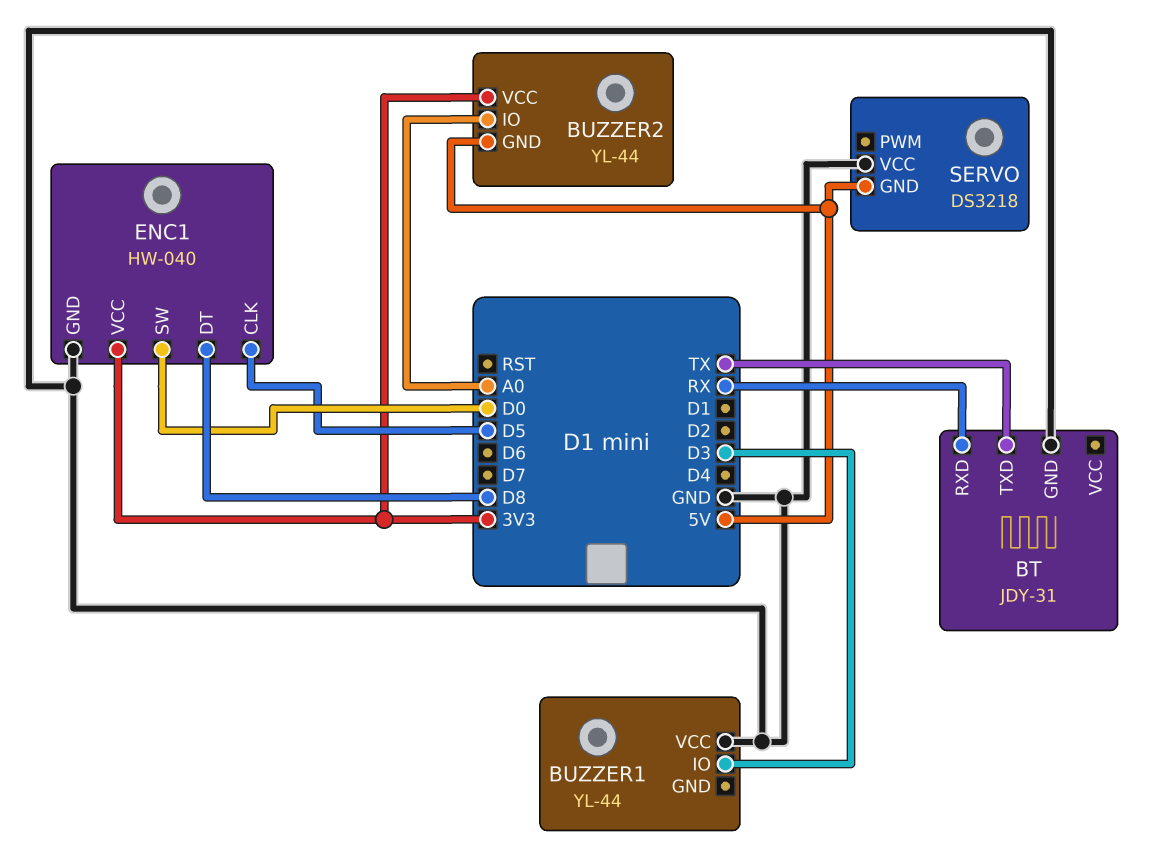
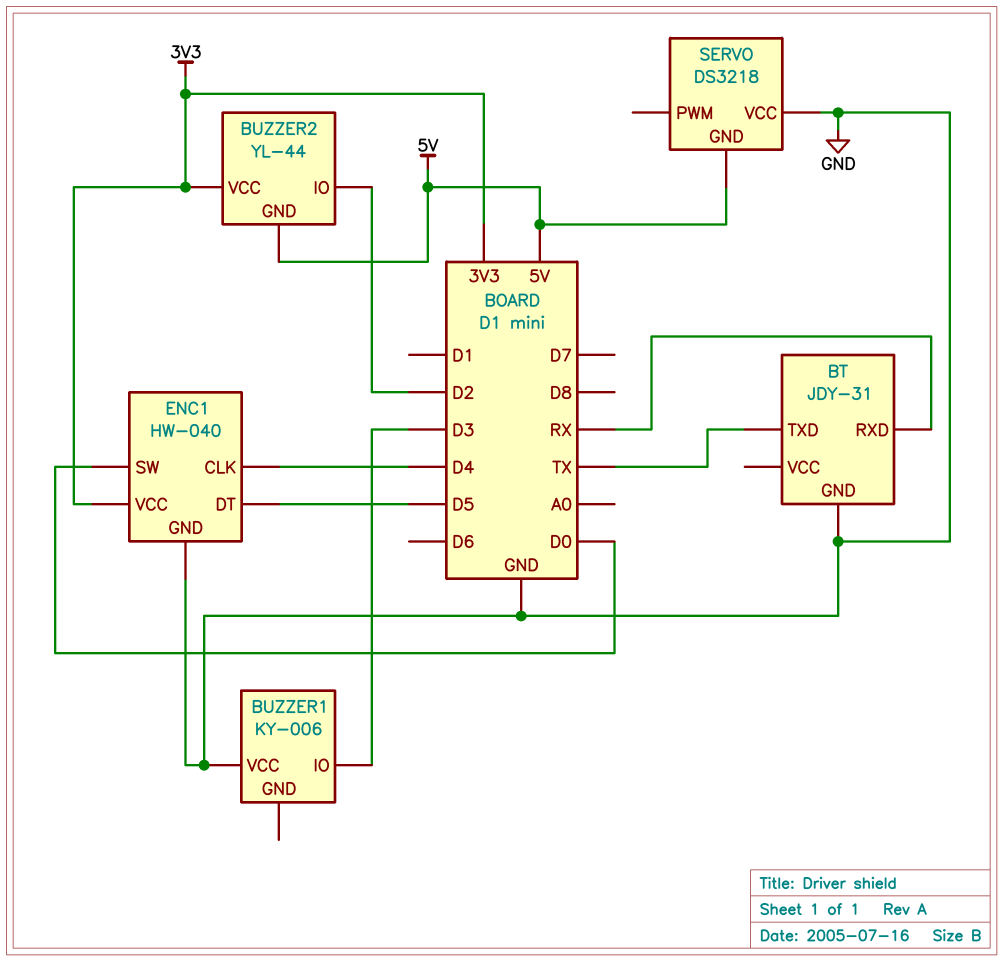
BUZZER1: YL-44 -> KY-006
BUZZER2 pin IO: A0 -> D2
ENC1 pin CLK: D5 -> D4
ENC1 pin DT: D8 -> D5

